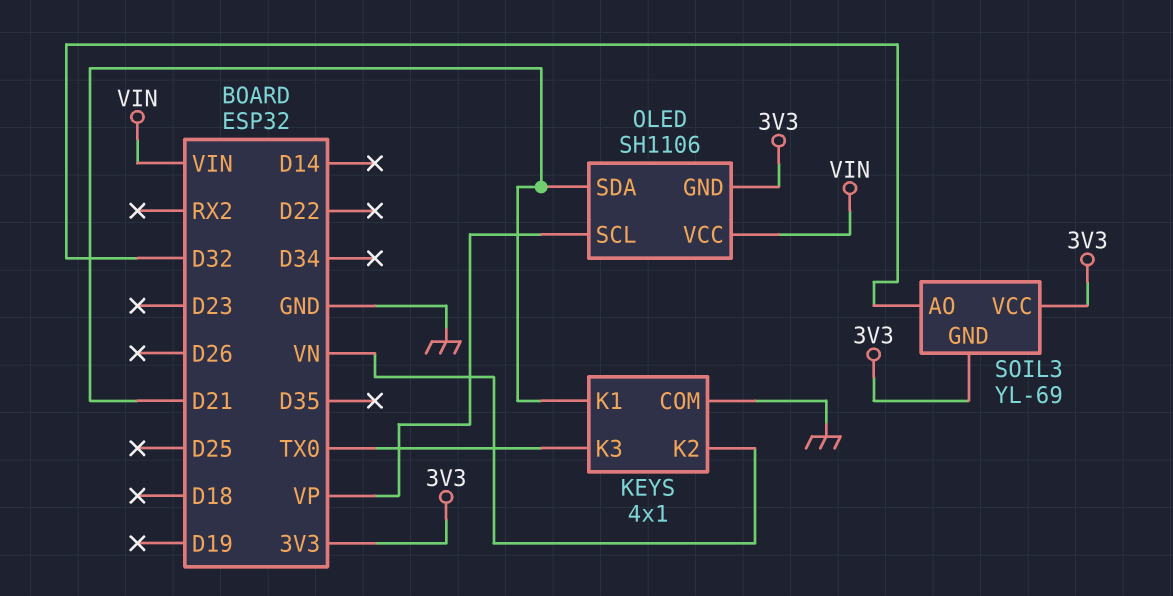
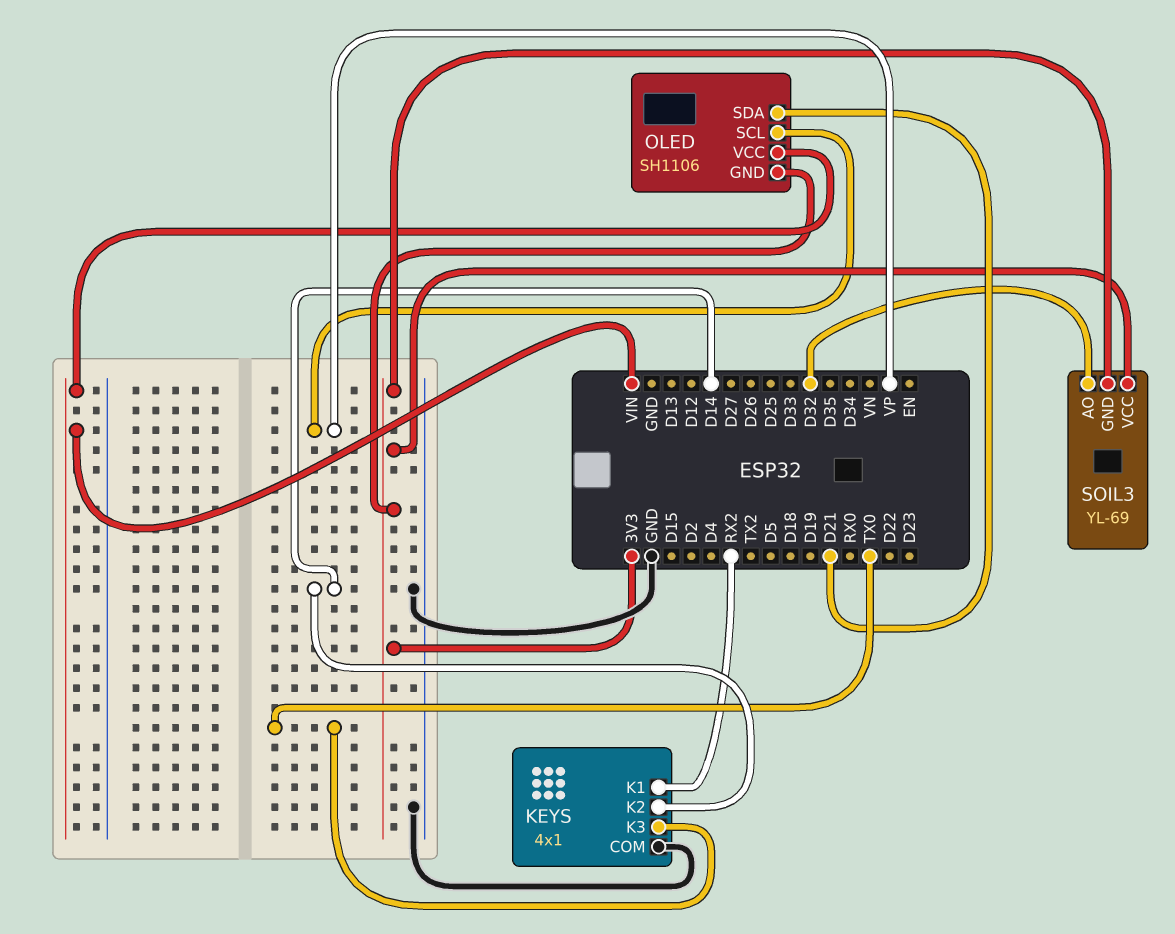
KEYS pin K1: D21 -> RX2
KEYS pin K2: VN -> D14

